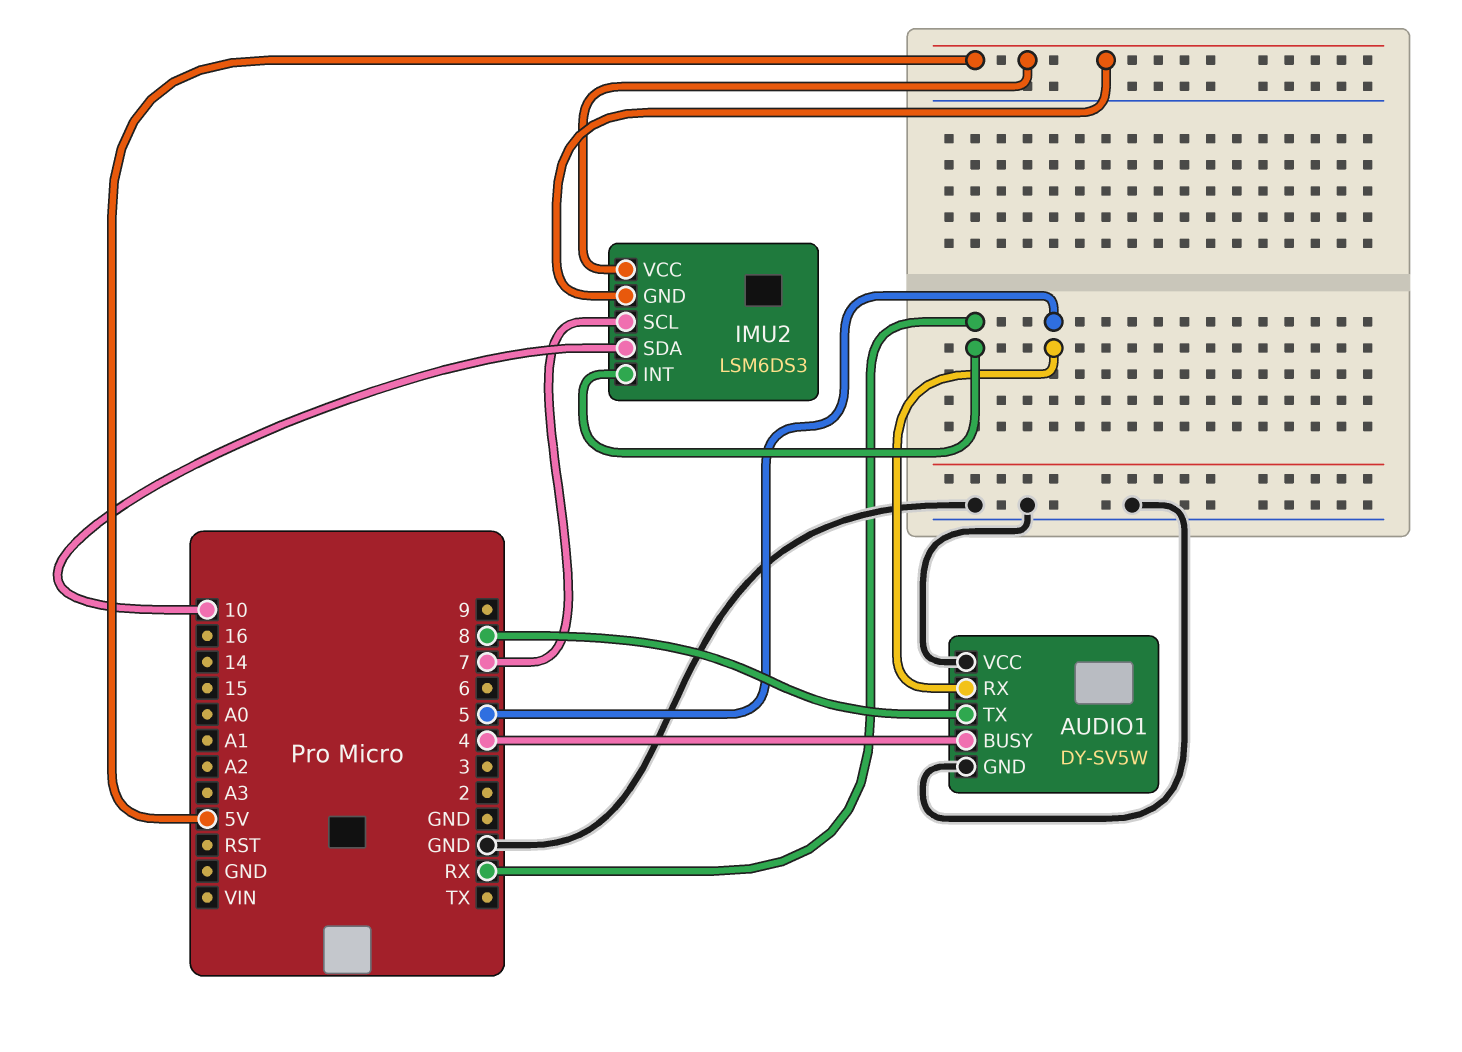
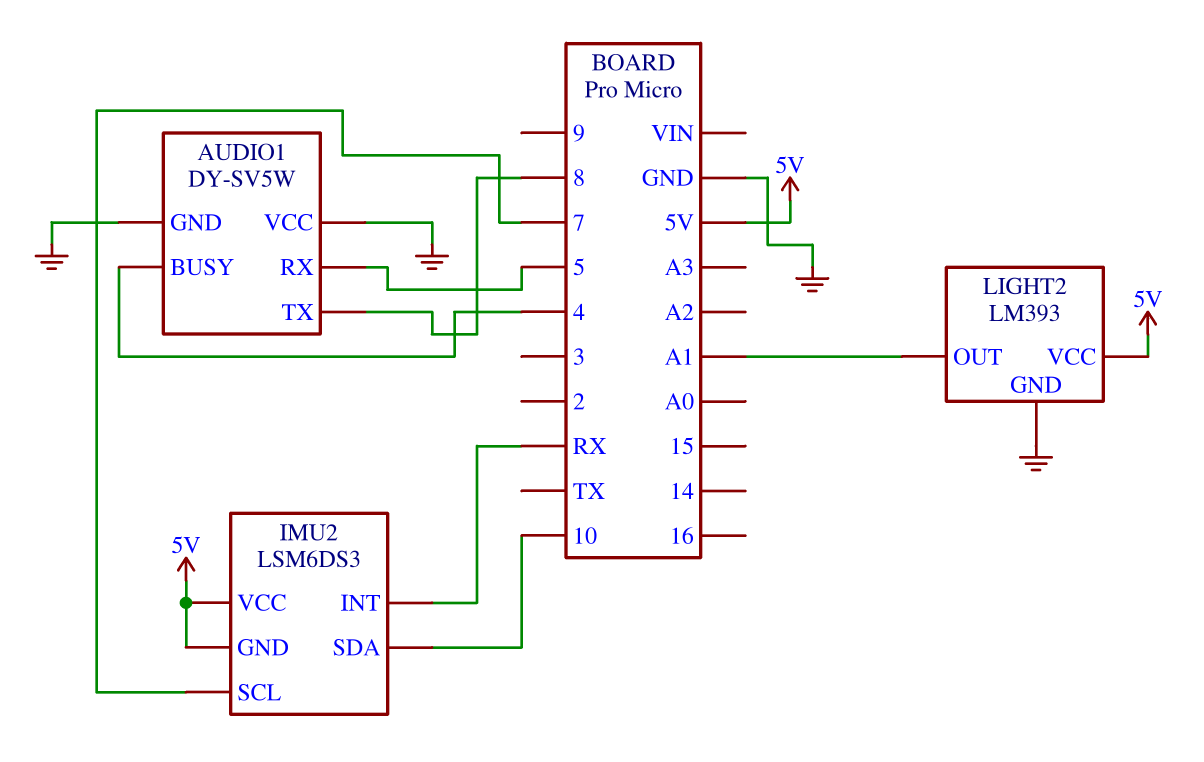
LIGHT2: none -> LM393
LIGHT2 pin GND: none -> GND
LIGHT2 pin OUT: none -> A1
LIGHT2 pin VCC: none -> 5V

